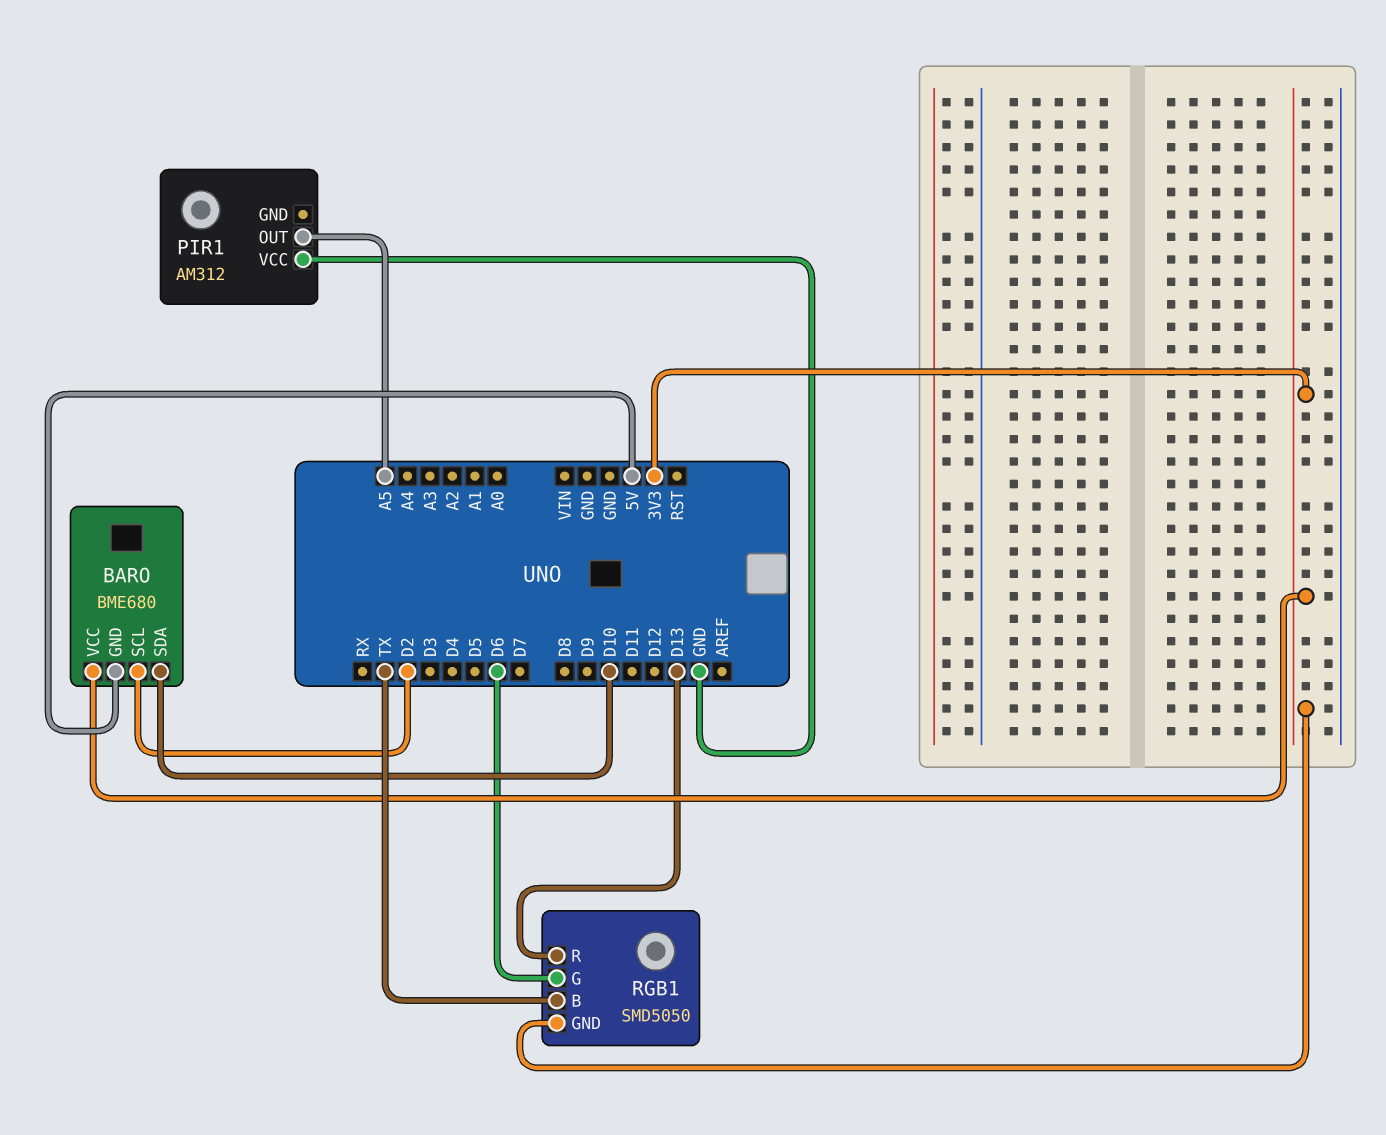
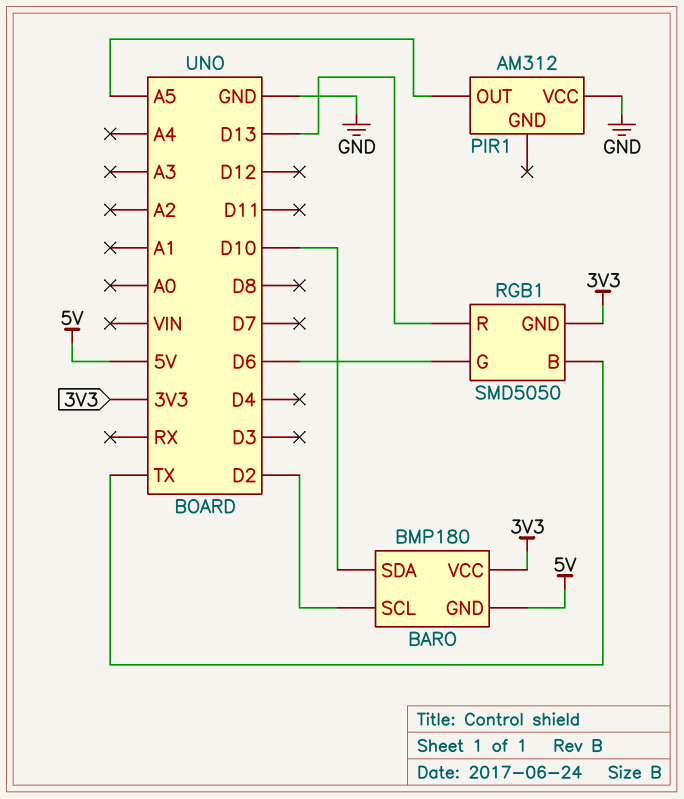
BARO: BME680 -> BMP180

